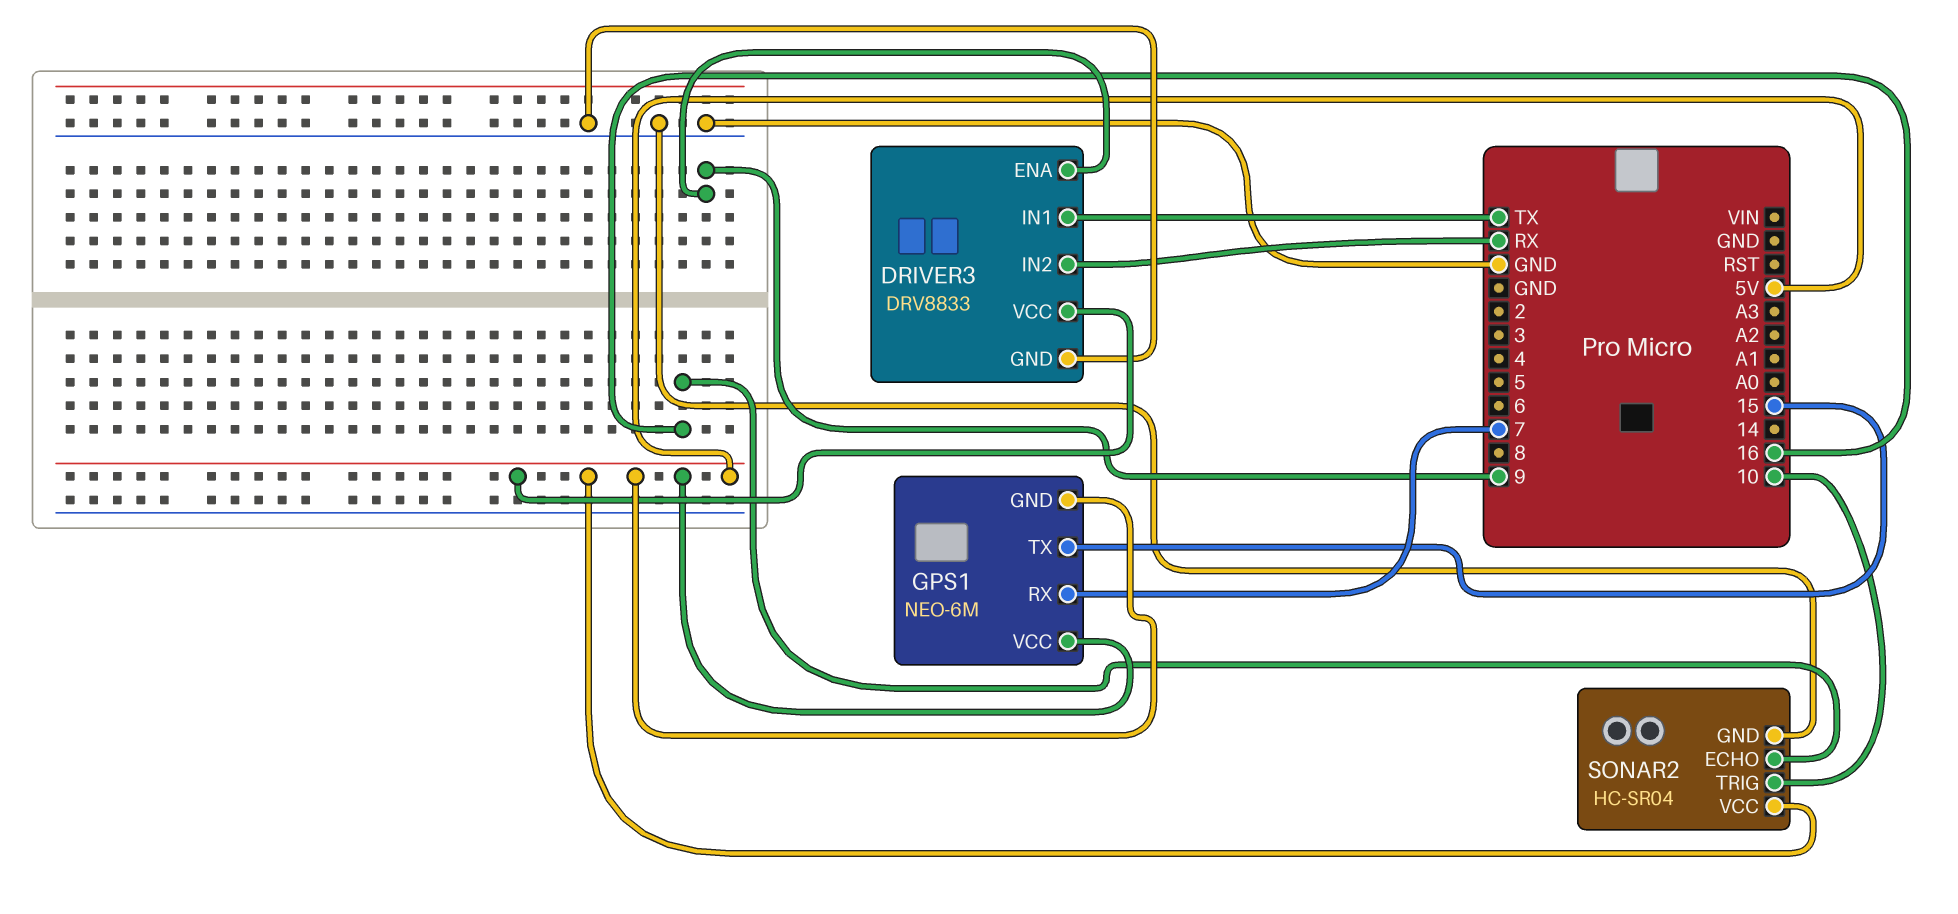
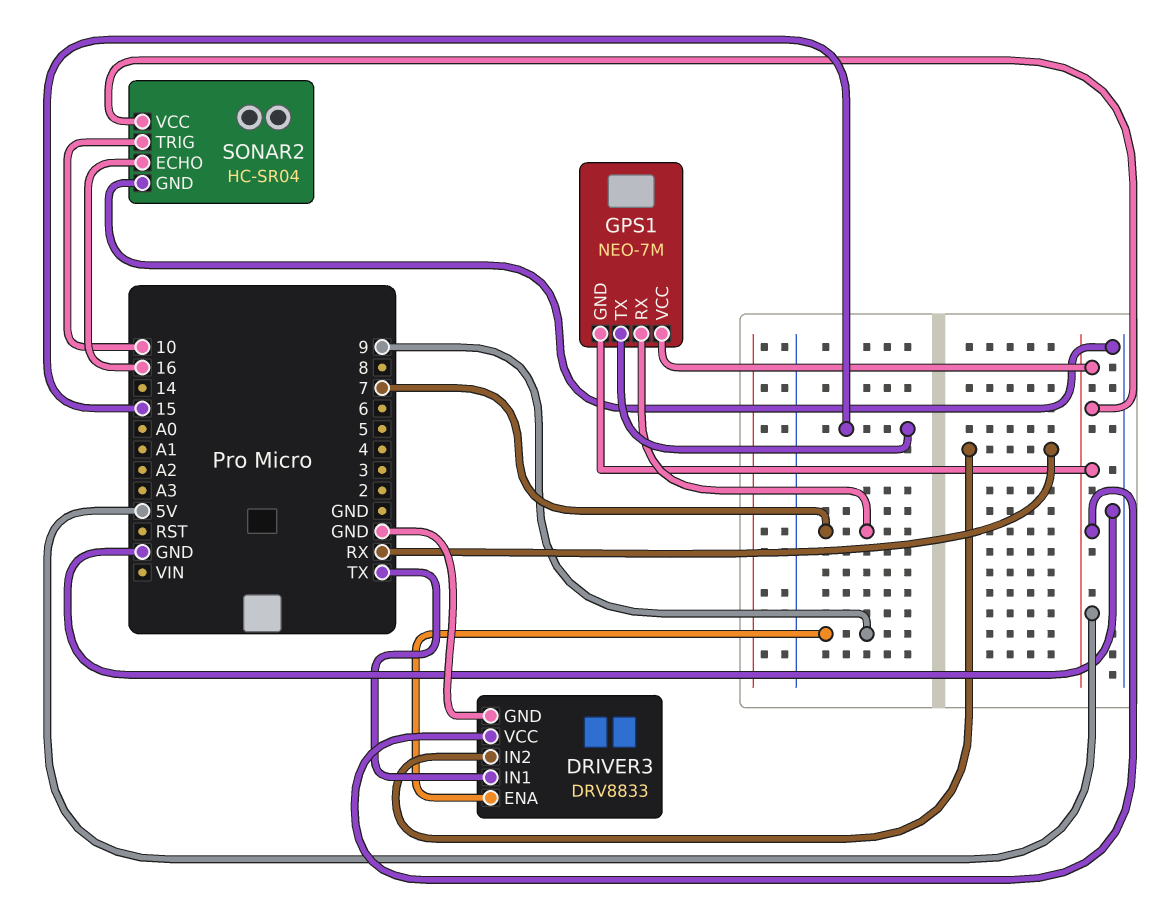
GPS1: NEO-6M -> NEO-7M

